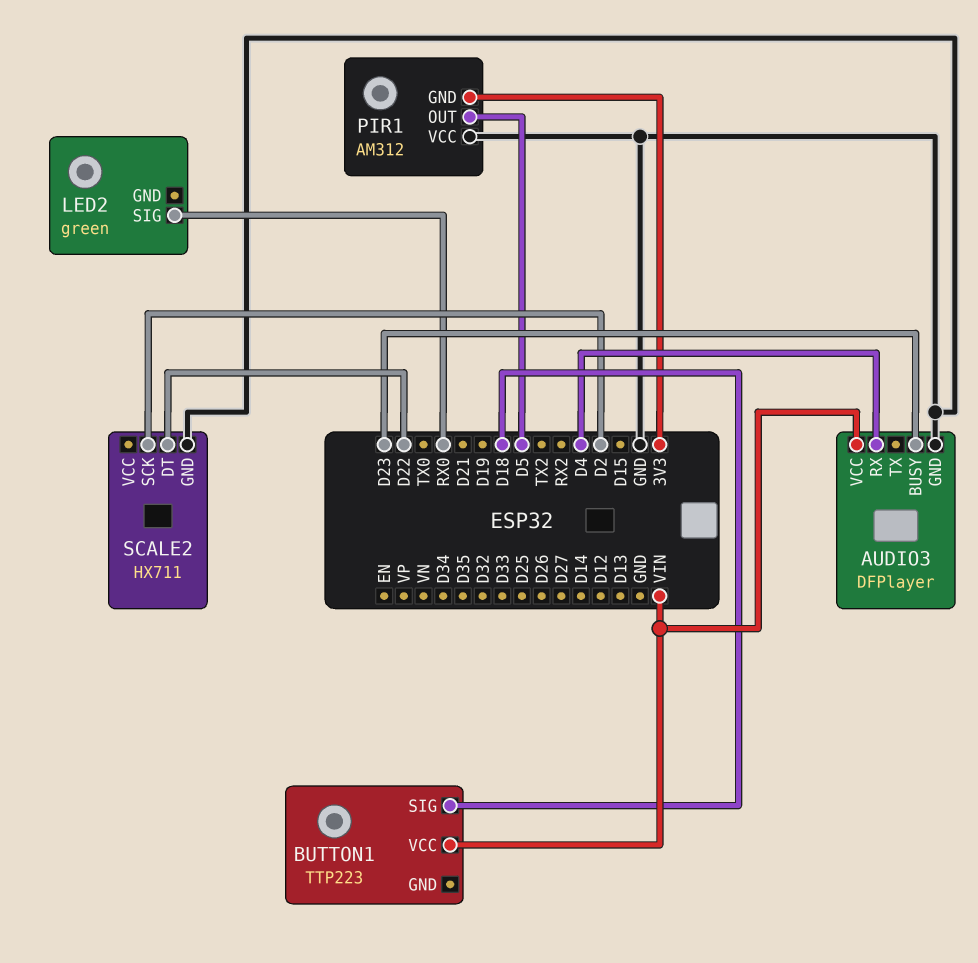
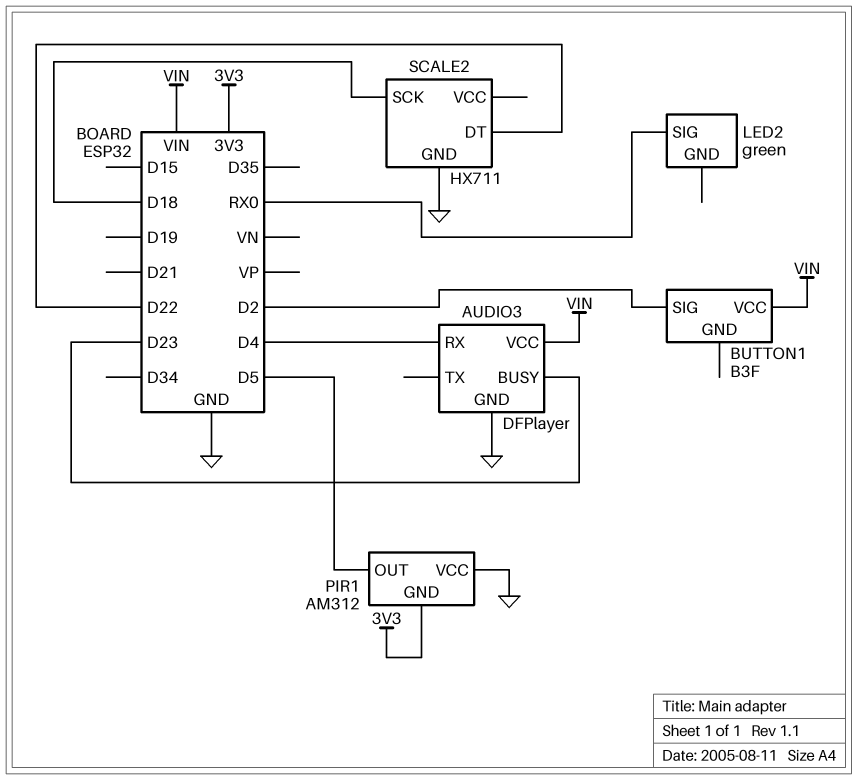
BUTTON1: TTP223 -> B3F
BUTTON1 pin SIG: D18 -> D2
SCALE2 pin SCK: D2 -> D18

